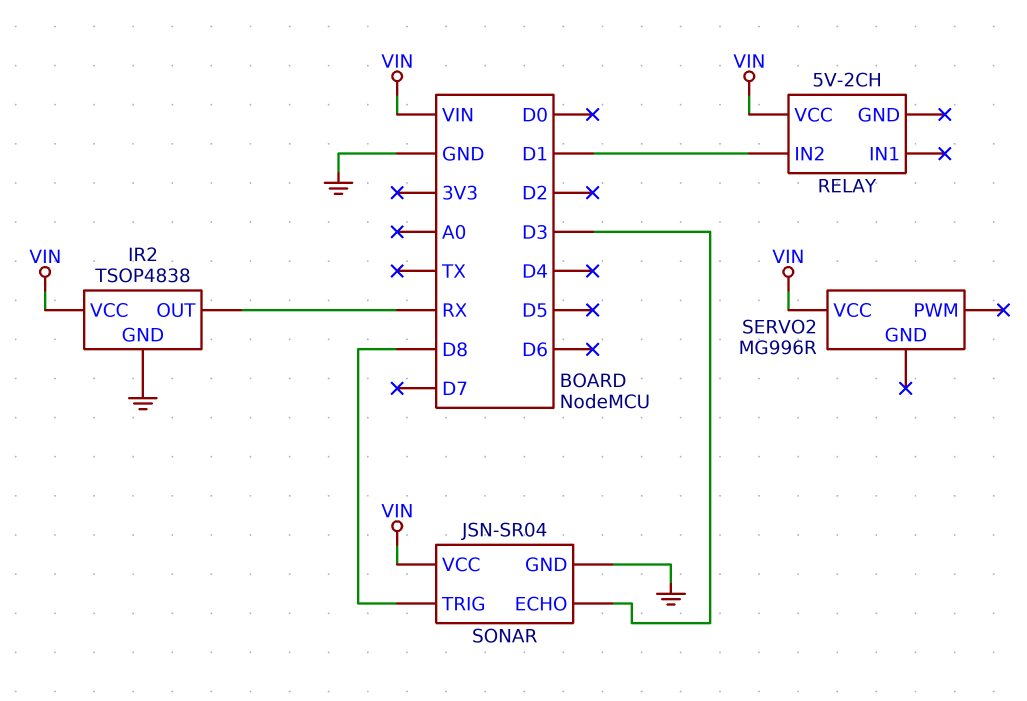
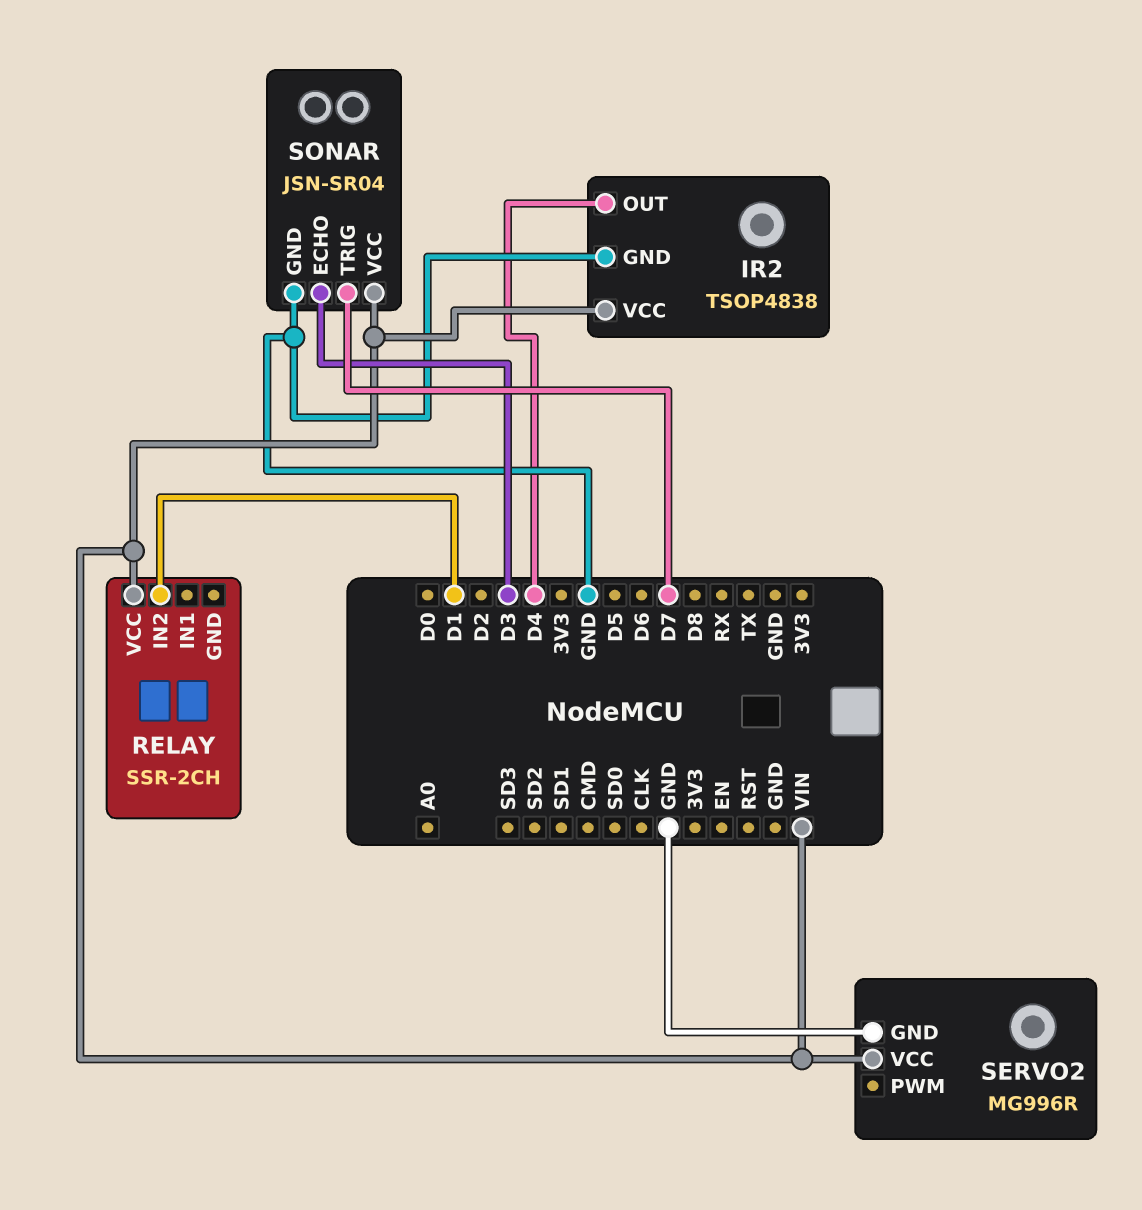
IR2 pin OUT: RX -> D4
RELAY: 5V-2CH -> SSR-2CH
SERVO2 pin GND: none -> GND
SONAR pin TRIG: D8 -> D7

